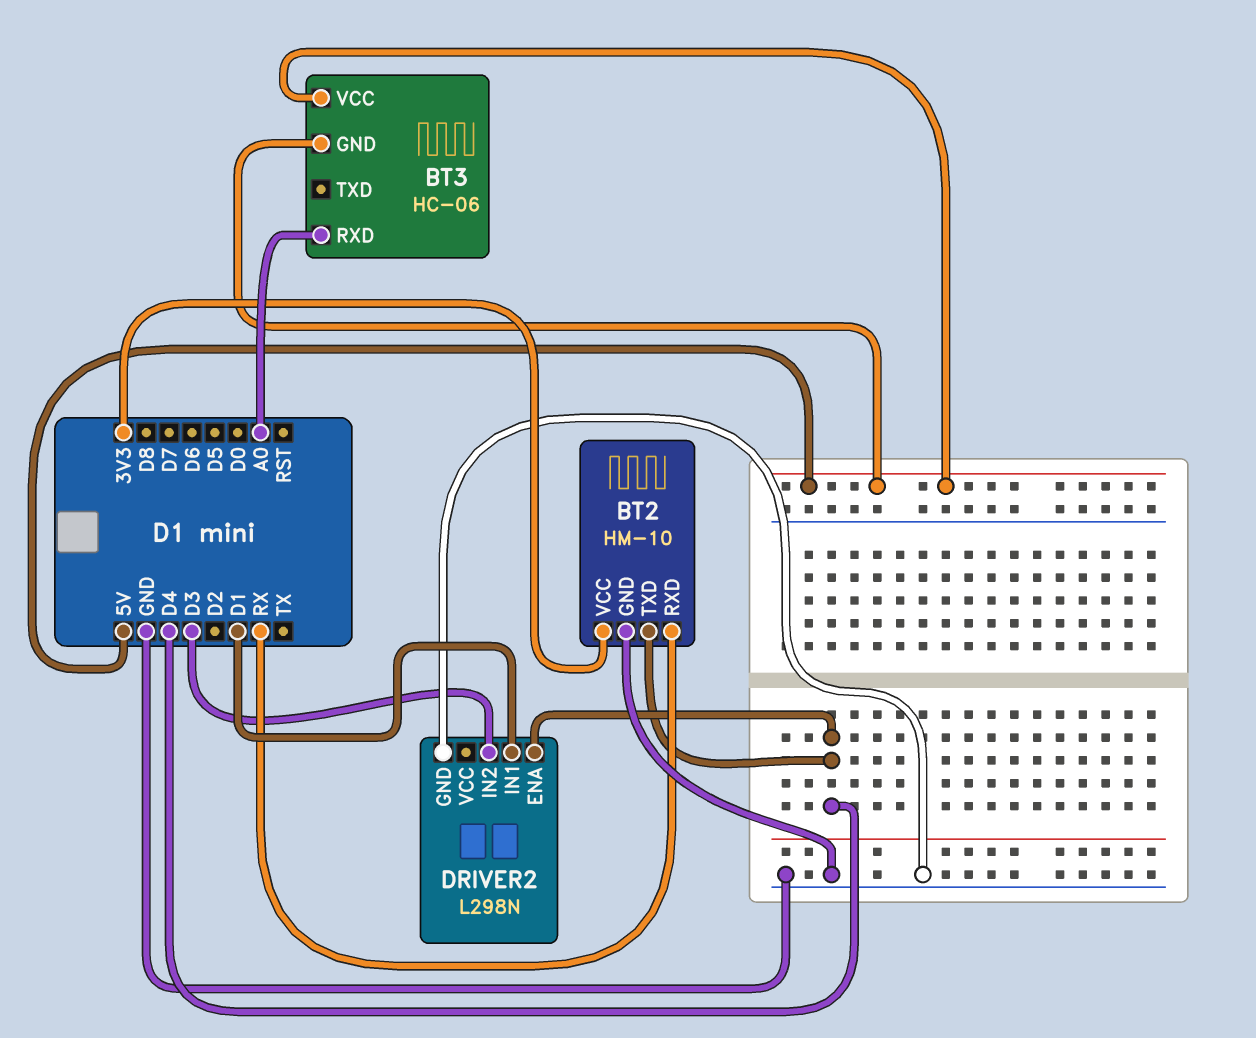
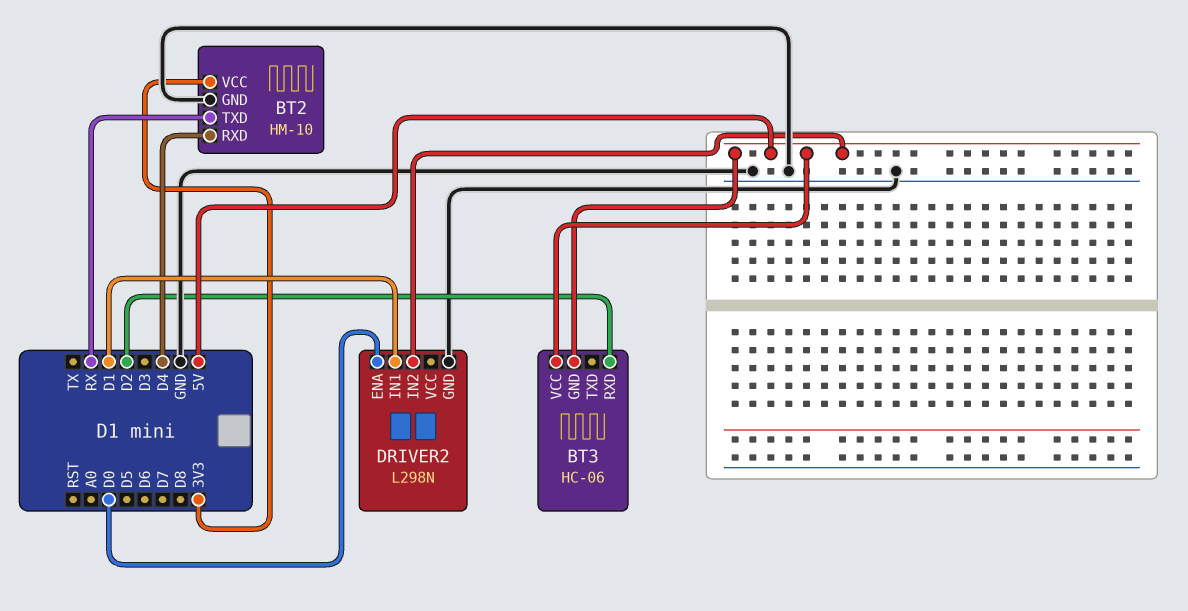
BT2 pin RXD: RX -> D4
BT2 pin TXD: D4 -> RX
BT3 pin RXD: A0 -> D2
DRIVER2 pin ENA: D4 -> D0
DRIVER2 pin IN2: D3 -> 5V

